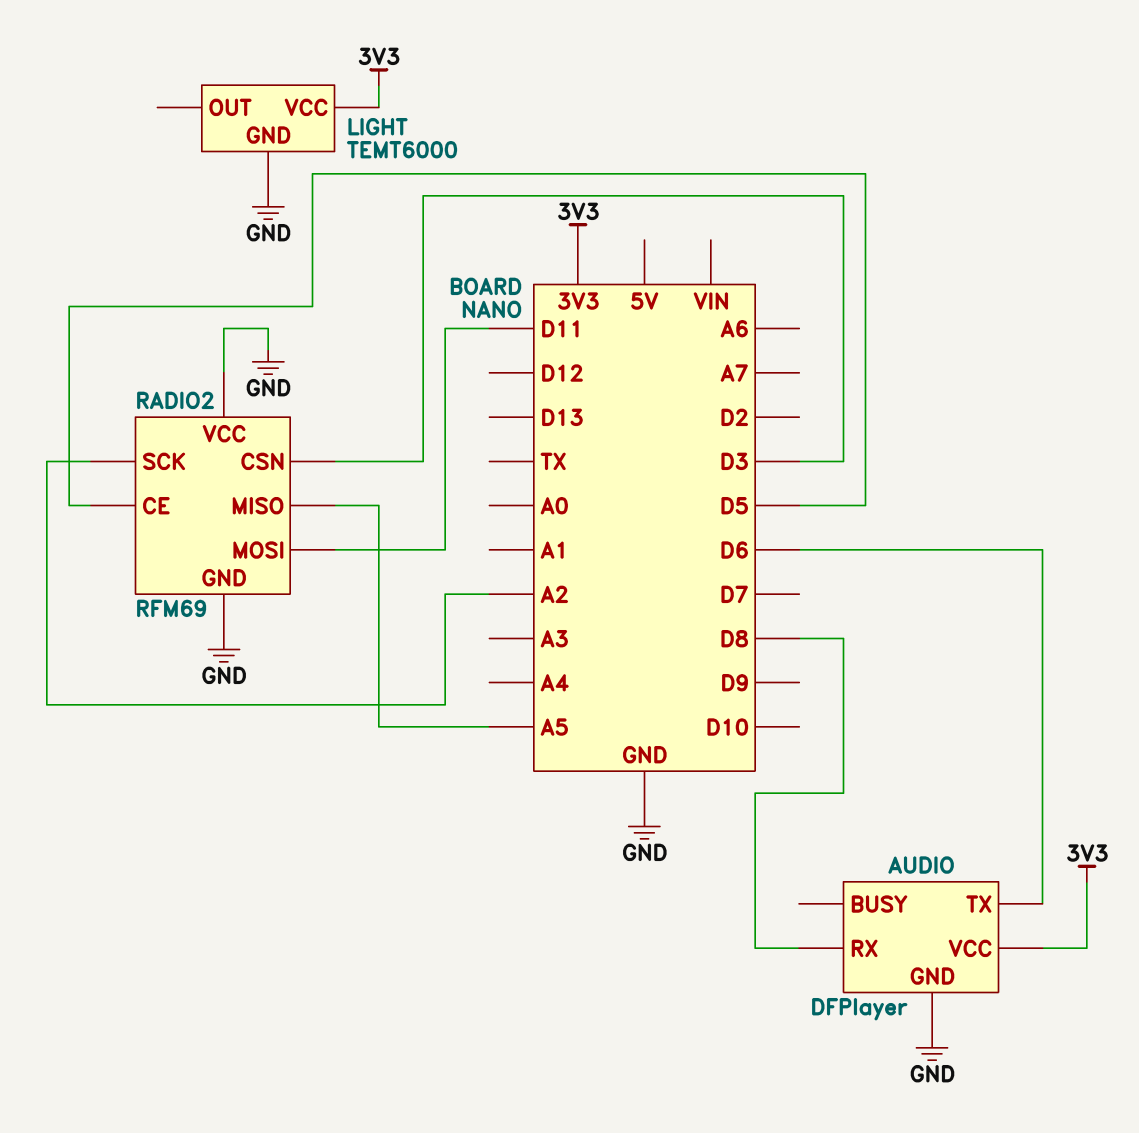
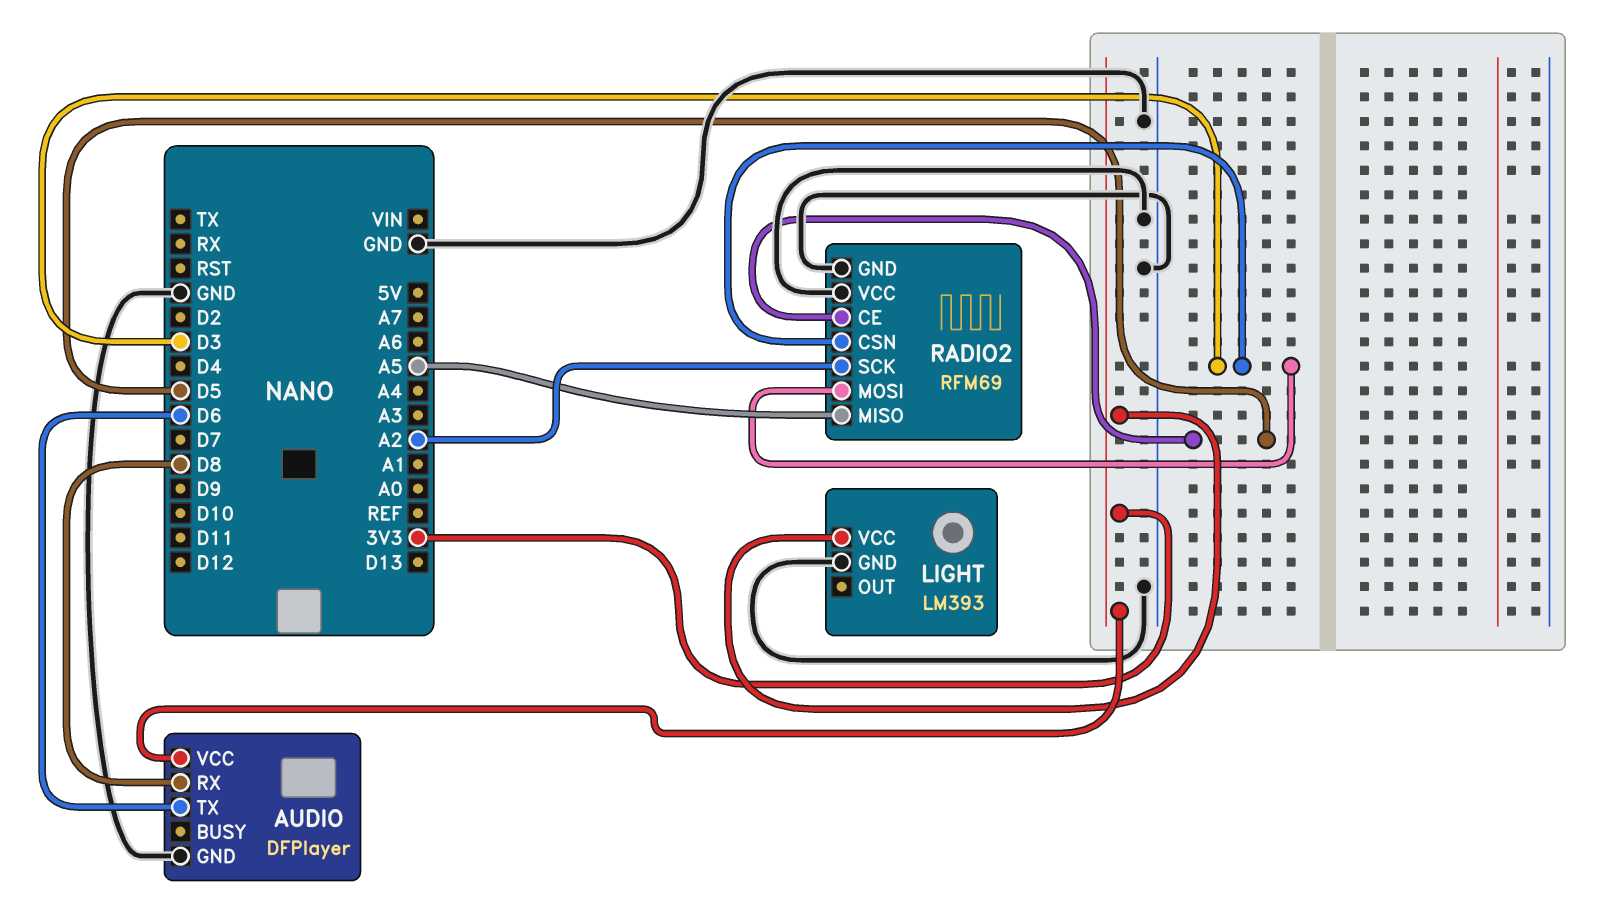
LIGHT: TEMT6000 -> LM393
RADIO2 pin MOSI: D11 -> D3

